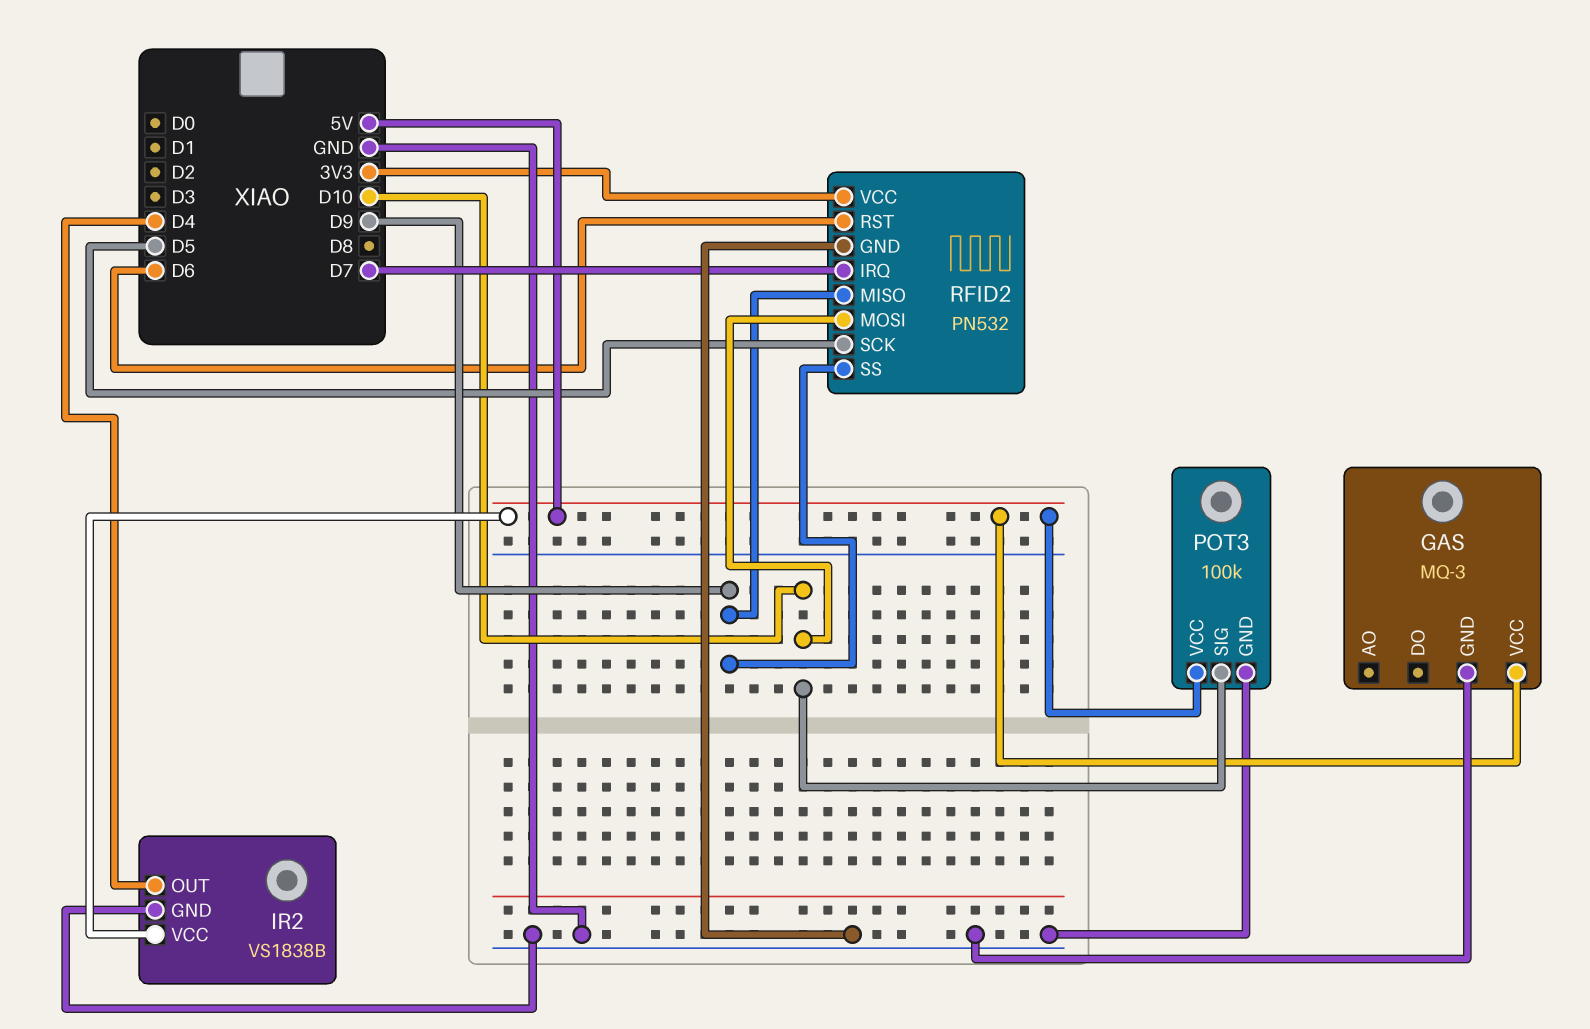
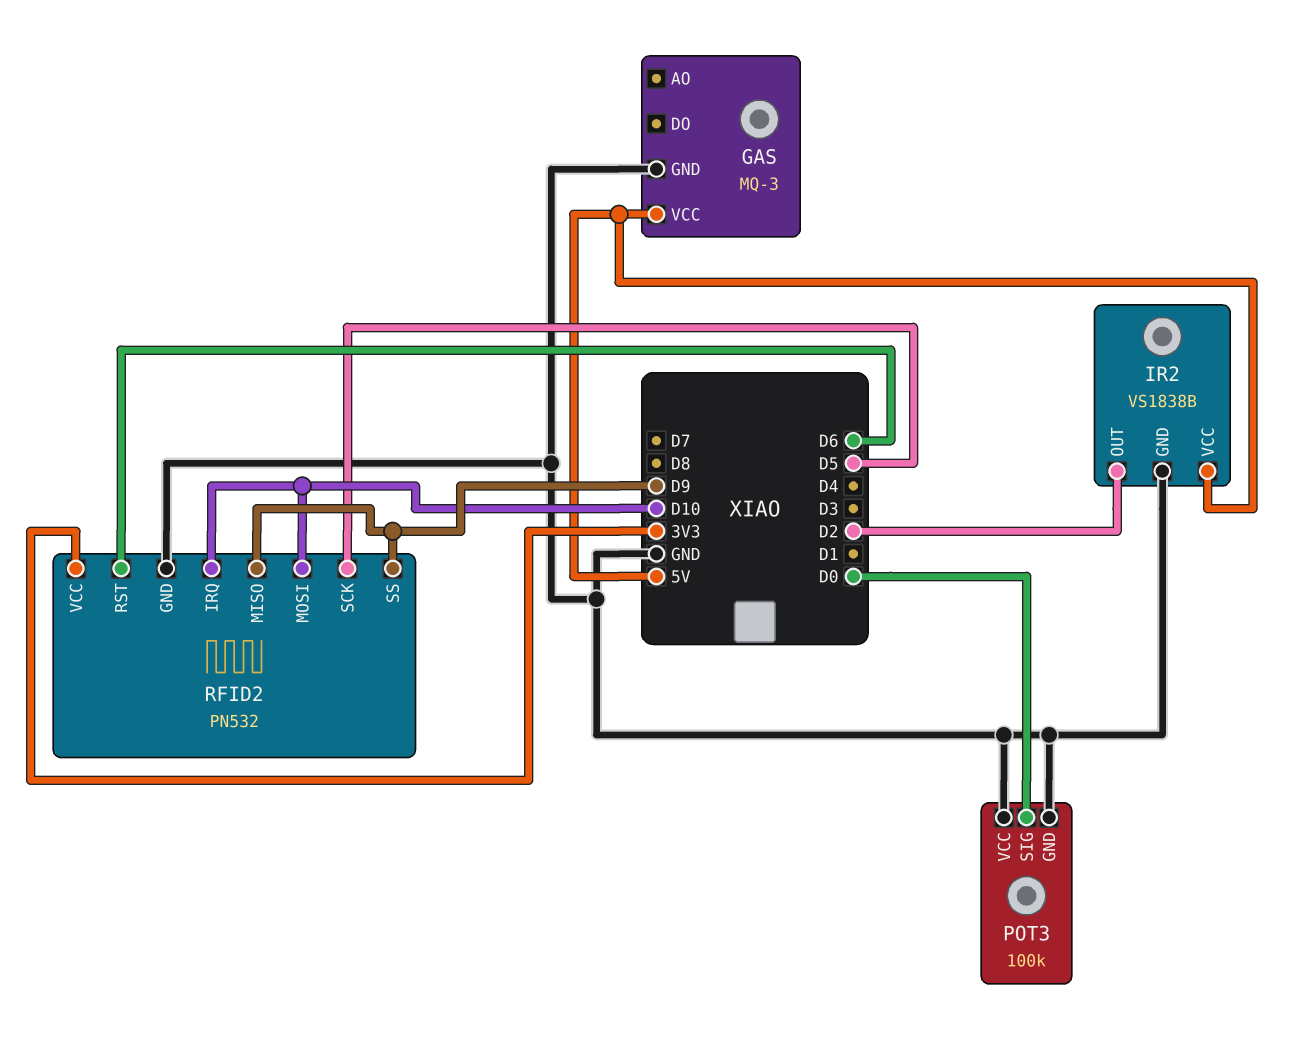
IR2 pin OUT: D4 -> D2
POT3 pin SIG: D10 -> D0
POT3 pin VCC: 5V -> GND
RFID2 pin IRQ: D7 -> D10

